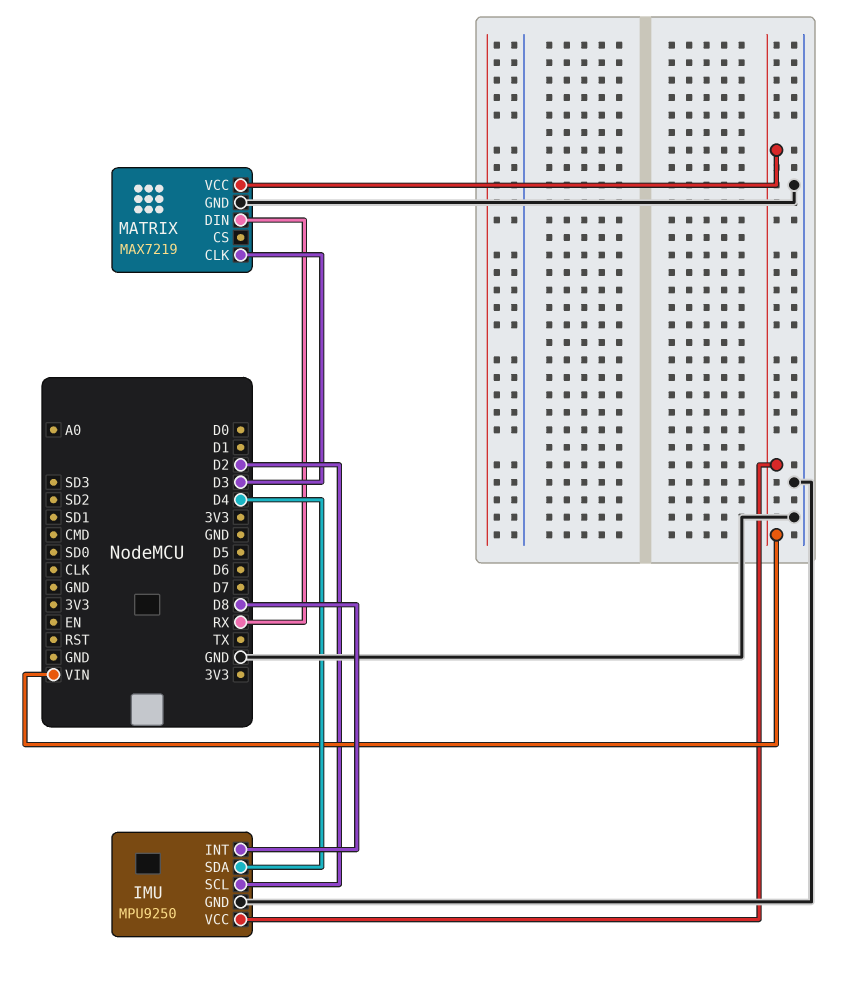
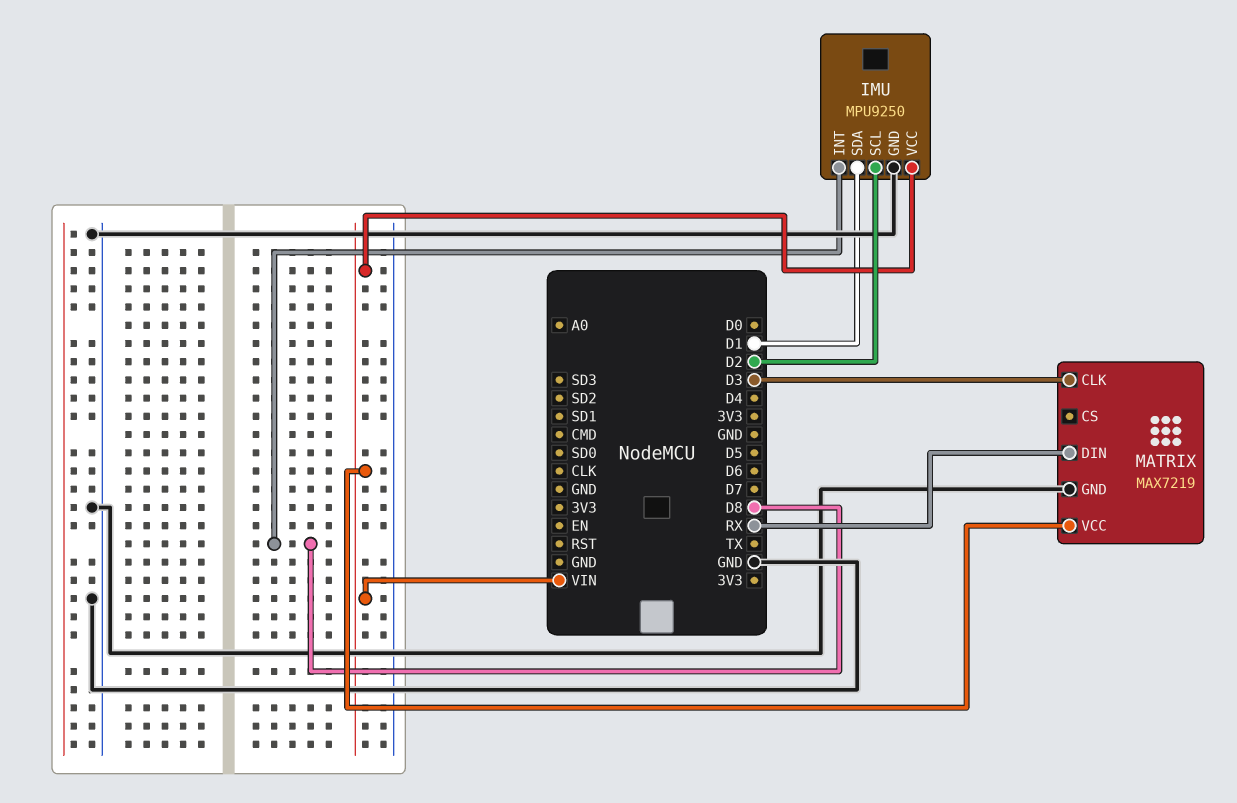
IMU pin SDA: D4 -> D1

